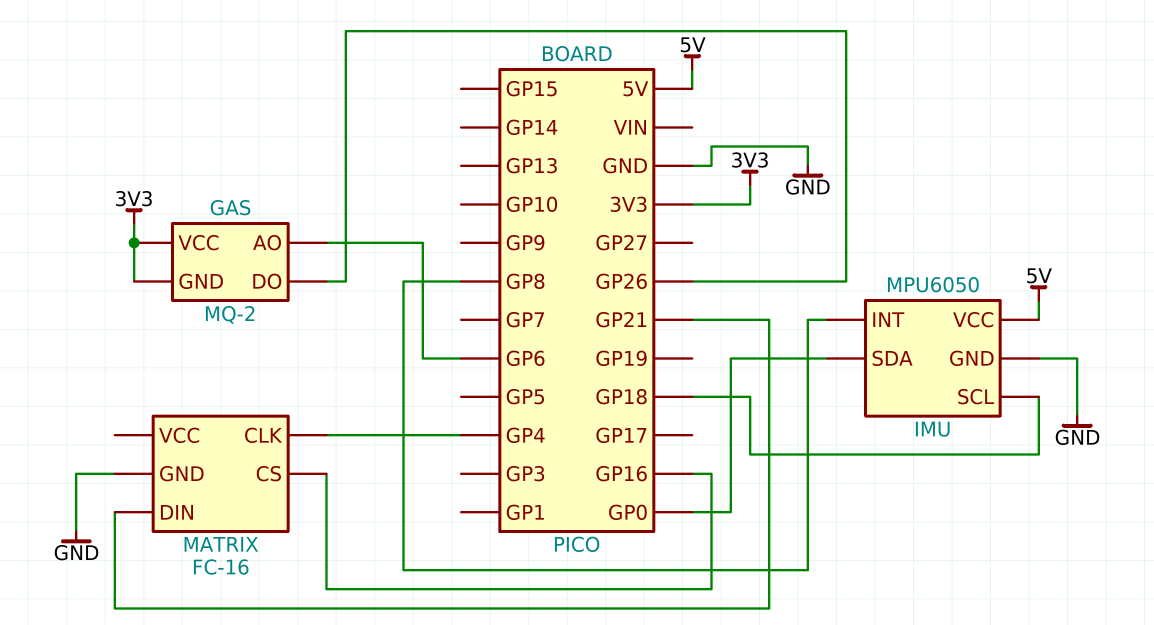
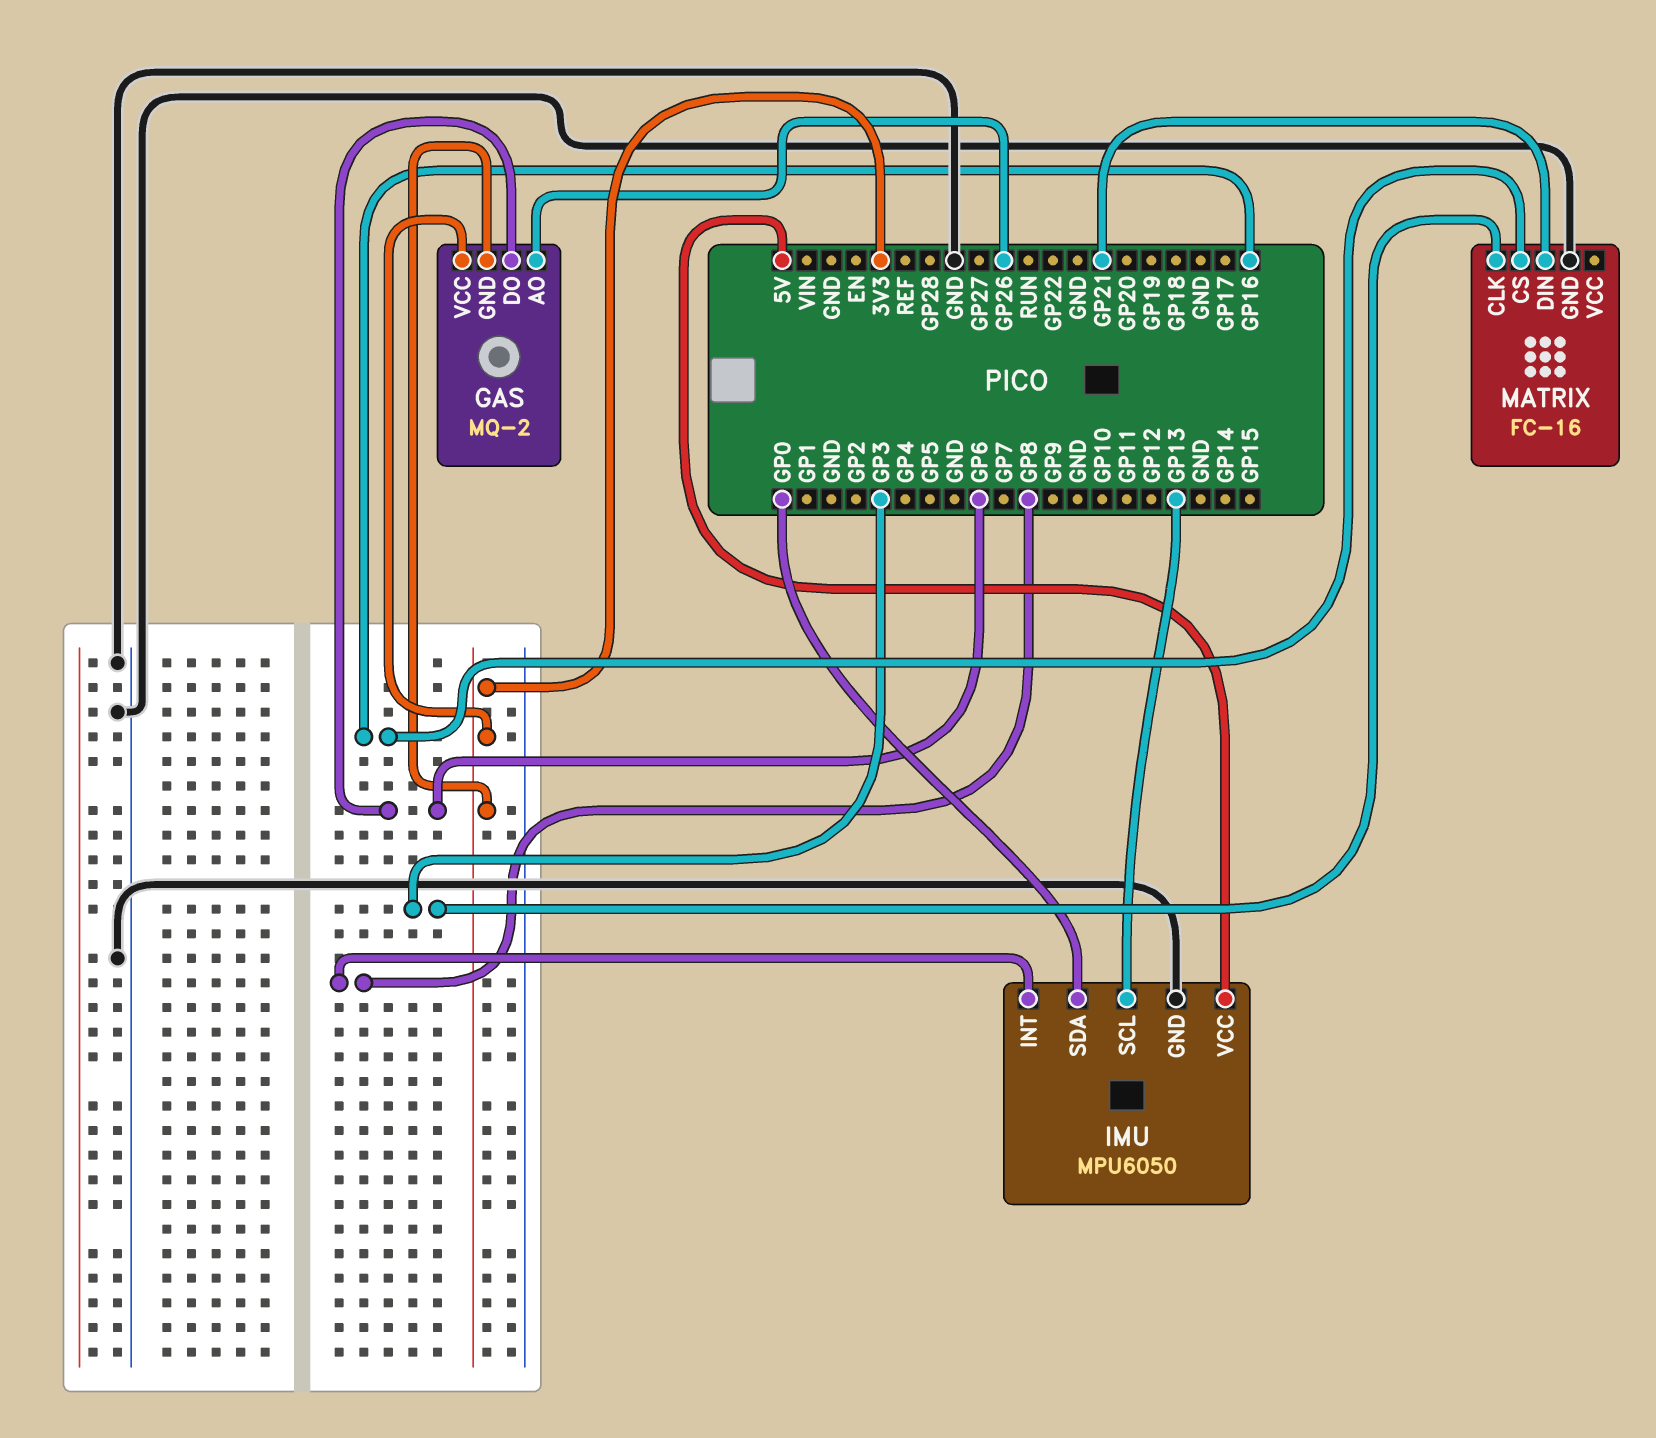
GAS pin AO: GP6 -> GP26
GAS pin DO: GP26 -> GP6
IMU pin SCL: GP18 -> GP13
MATRIX pin CLK: GP4 -> GP3

